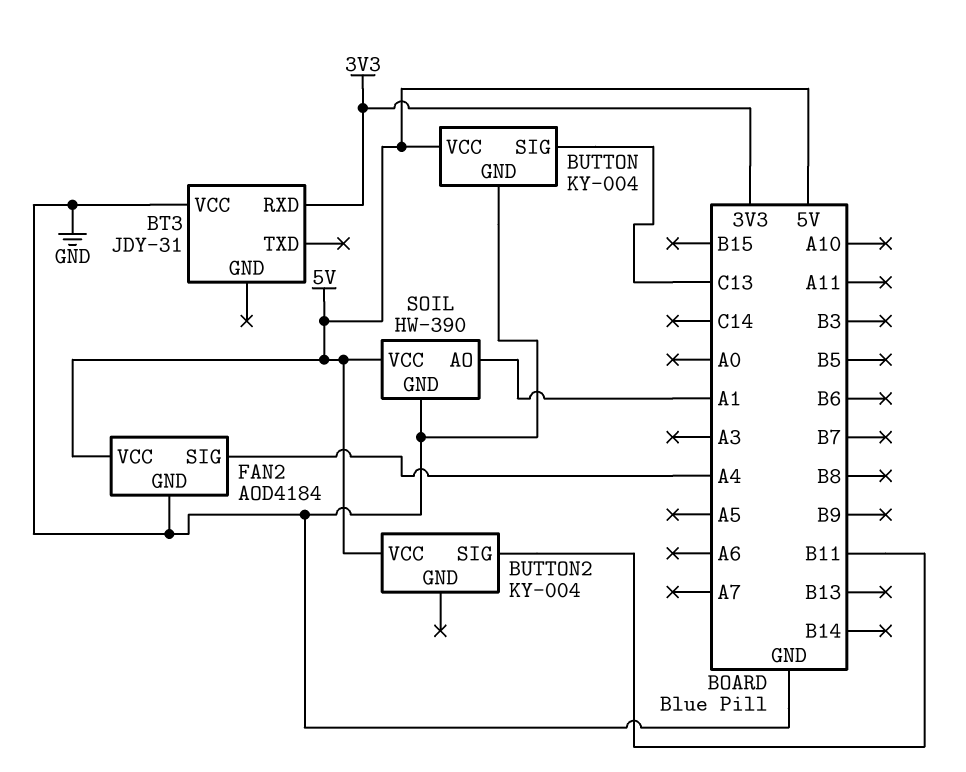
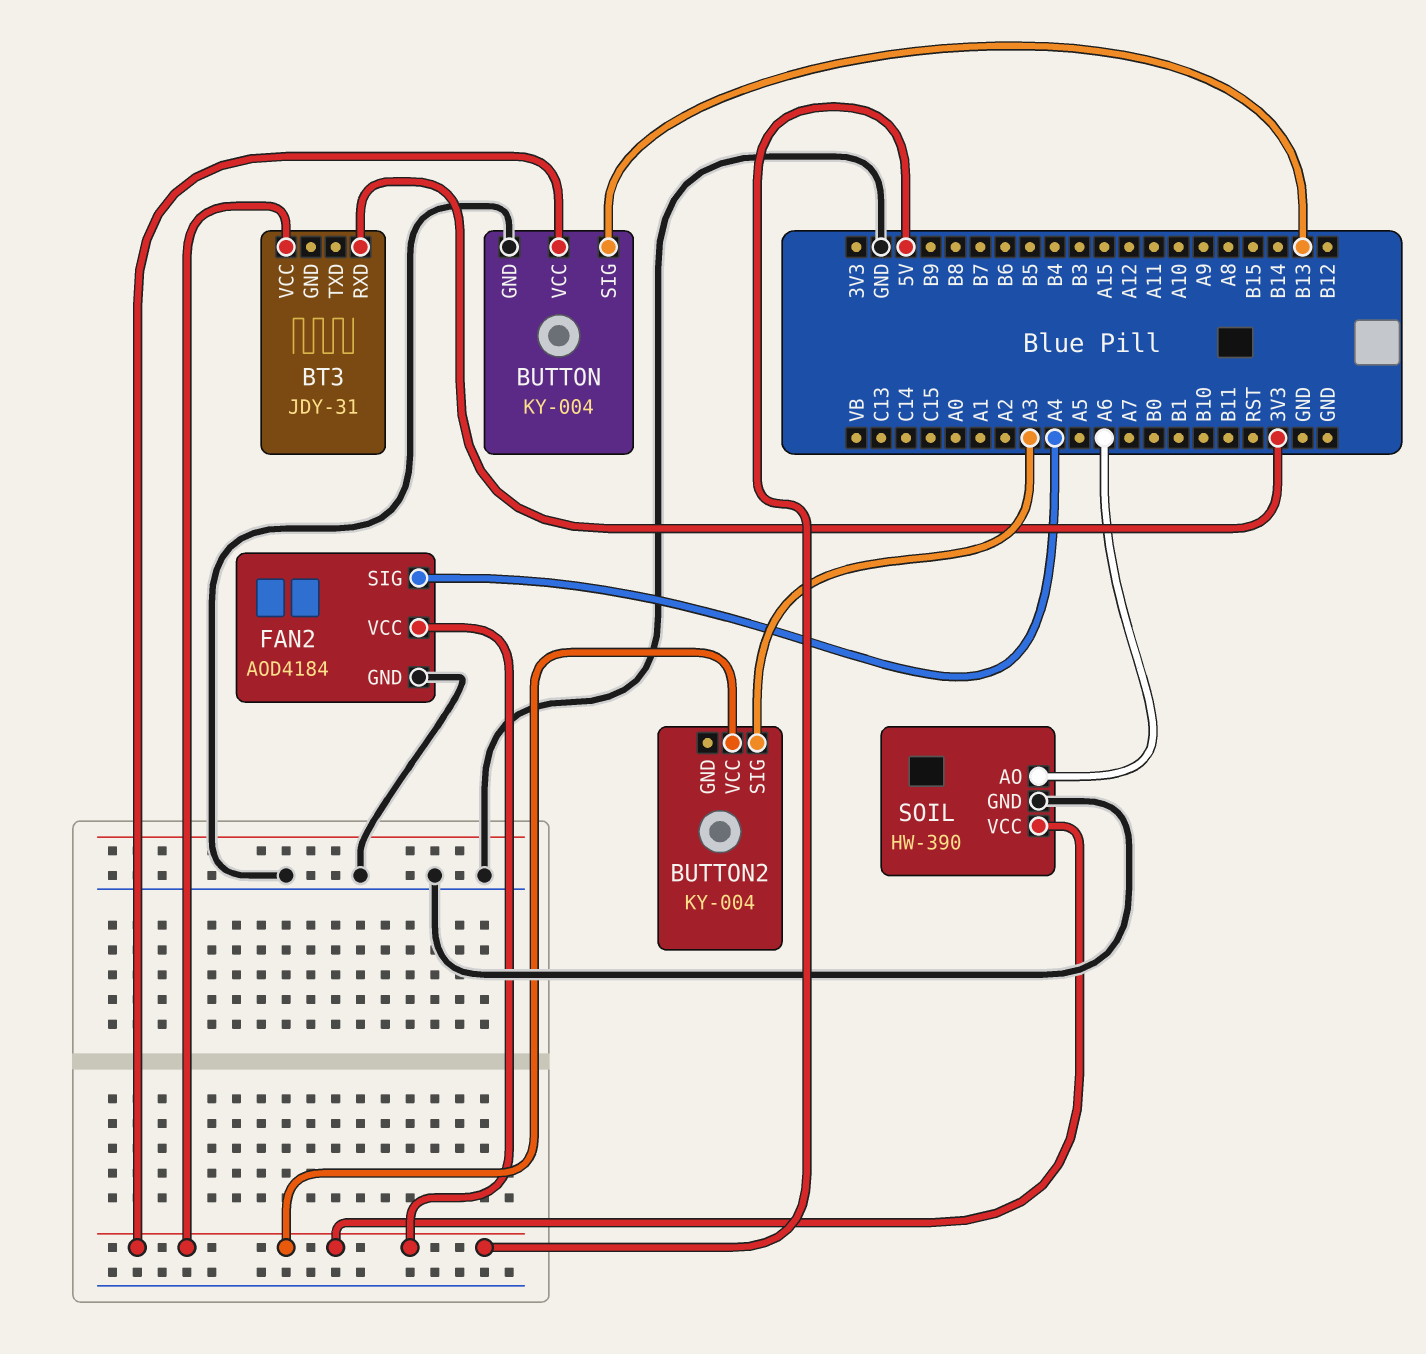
BT3 pin VCC: GND -> 5V
BUTTON pin SIG: C13 -> B13
BUTTON2 pin SIG: B11 -> A3
SOIL pin AO: A1 -> A6

